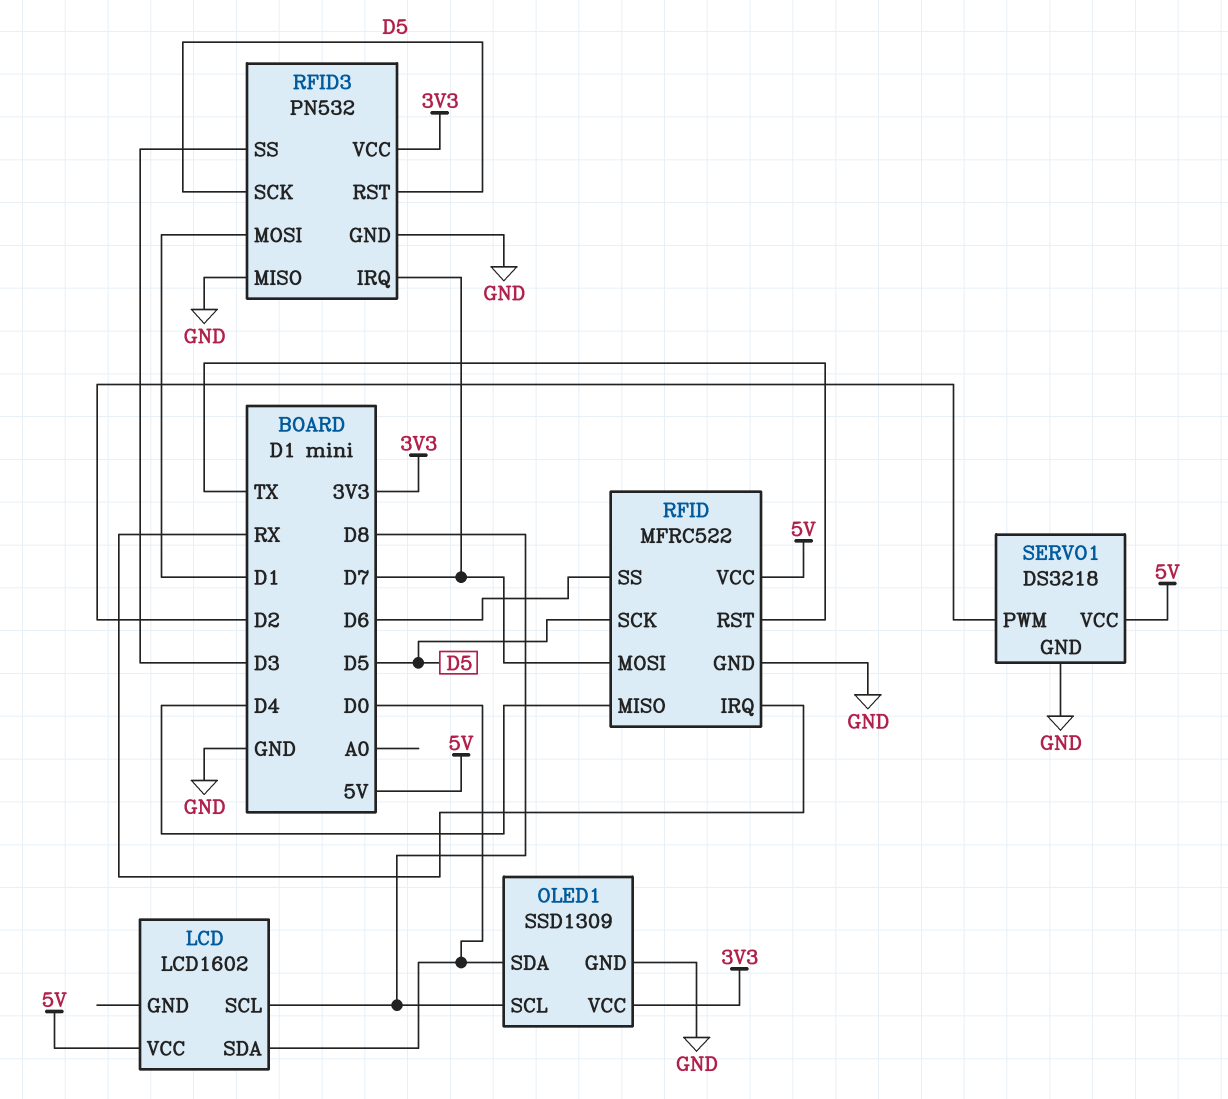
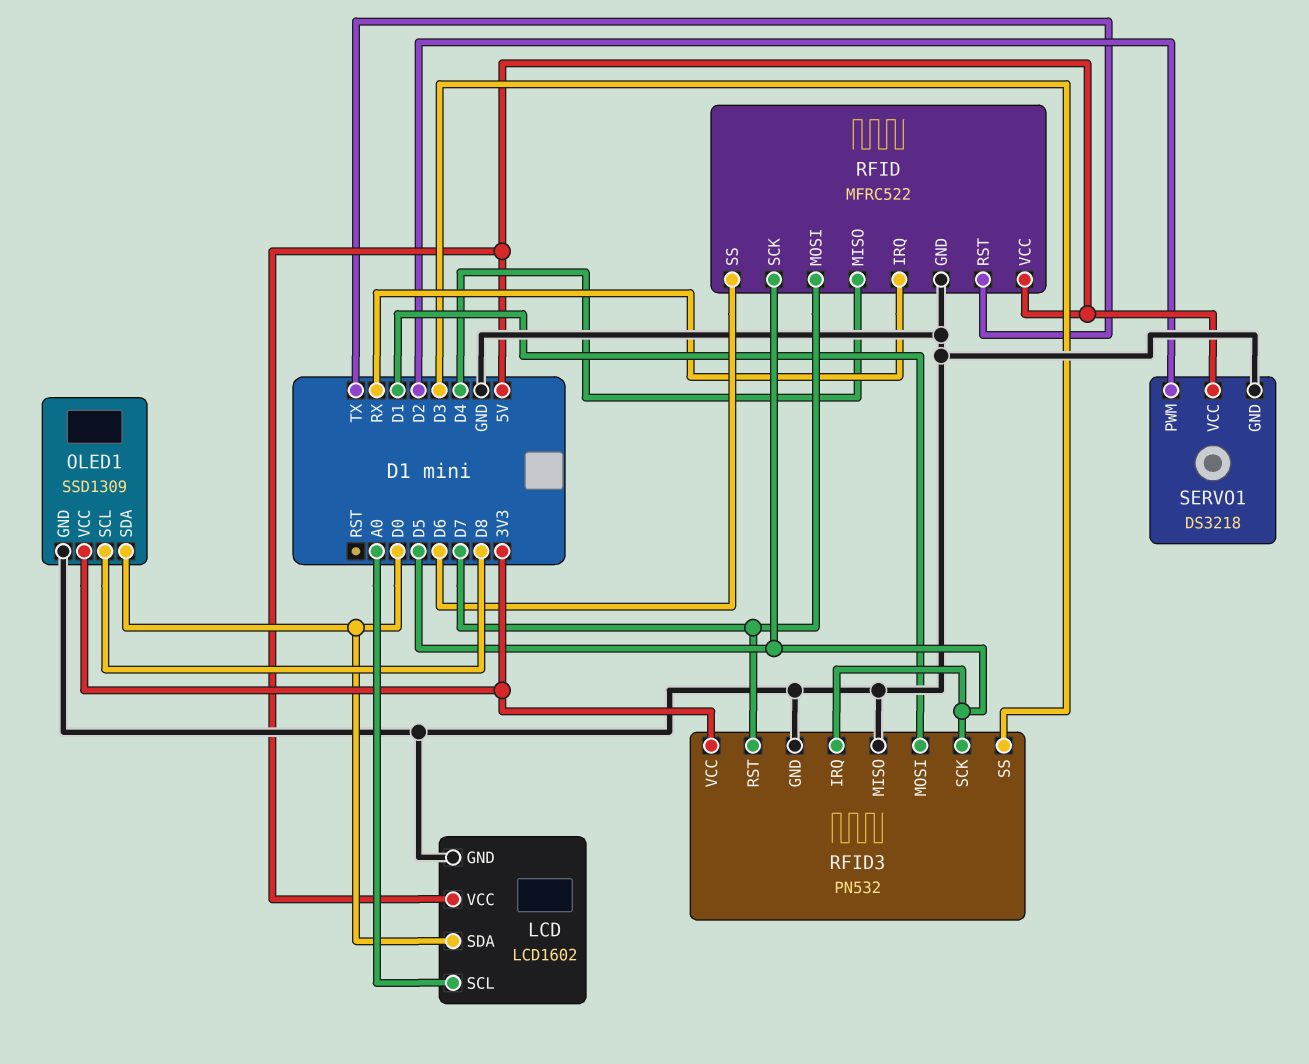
LCD pin GND: none -> GND
LCD pin SCL: D8 -> A0
RFID3 pin IRQ: D7 -> D5
RFID3 pin RST: D5 -> D7

